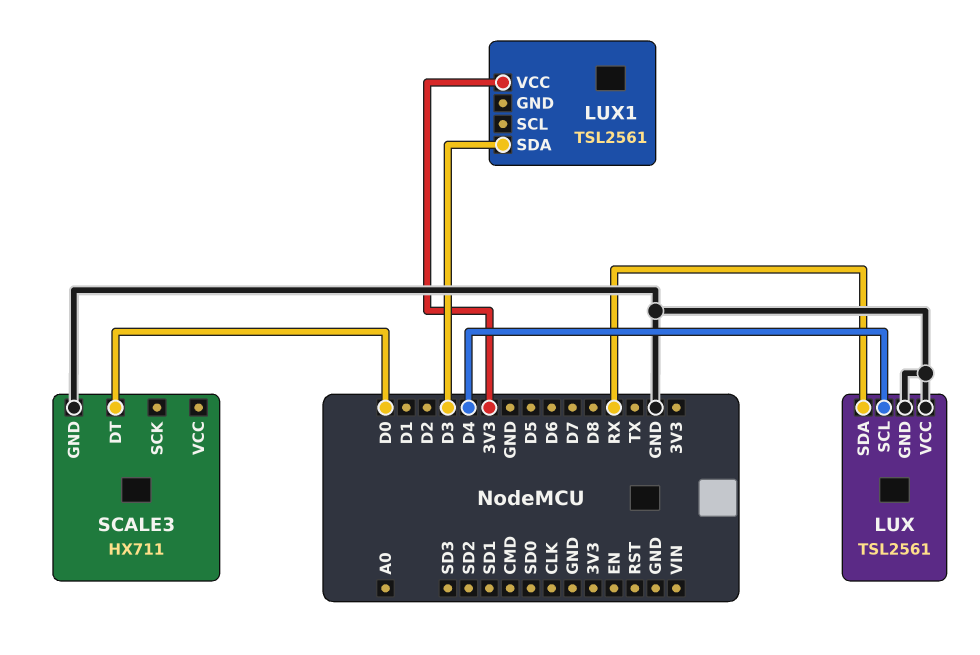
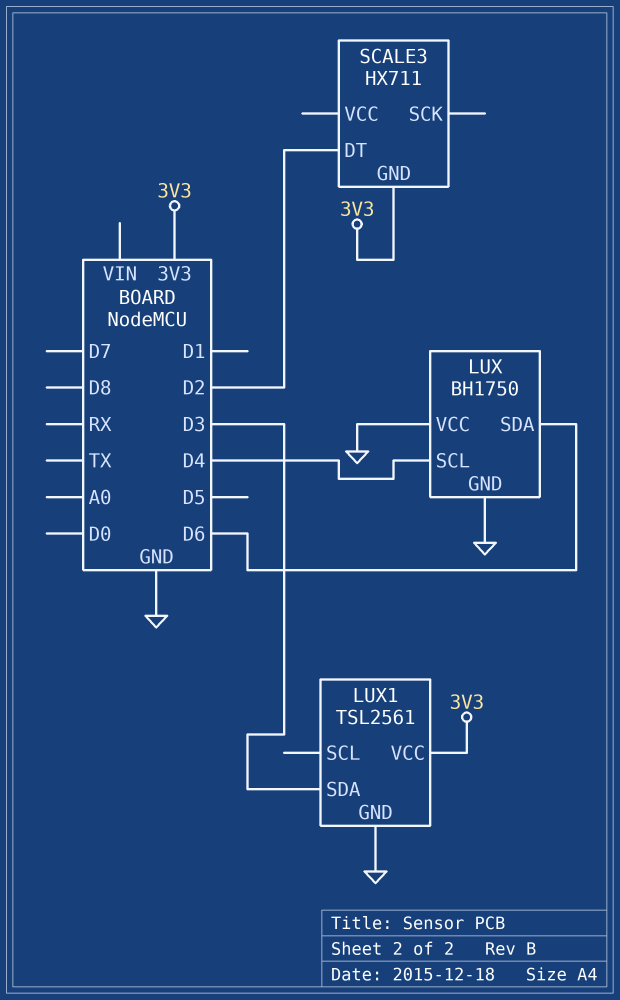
LUX: TSL2561 -> BH1750
LUX pin SDA: RX -> D6
LUX1 pin GND: none -> GND
SCALE3 pin DT: D0 -> D2
SCALE3 pin GND: GND -> 3V3

